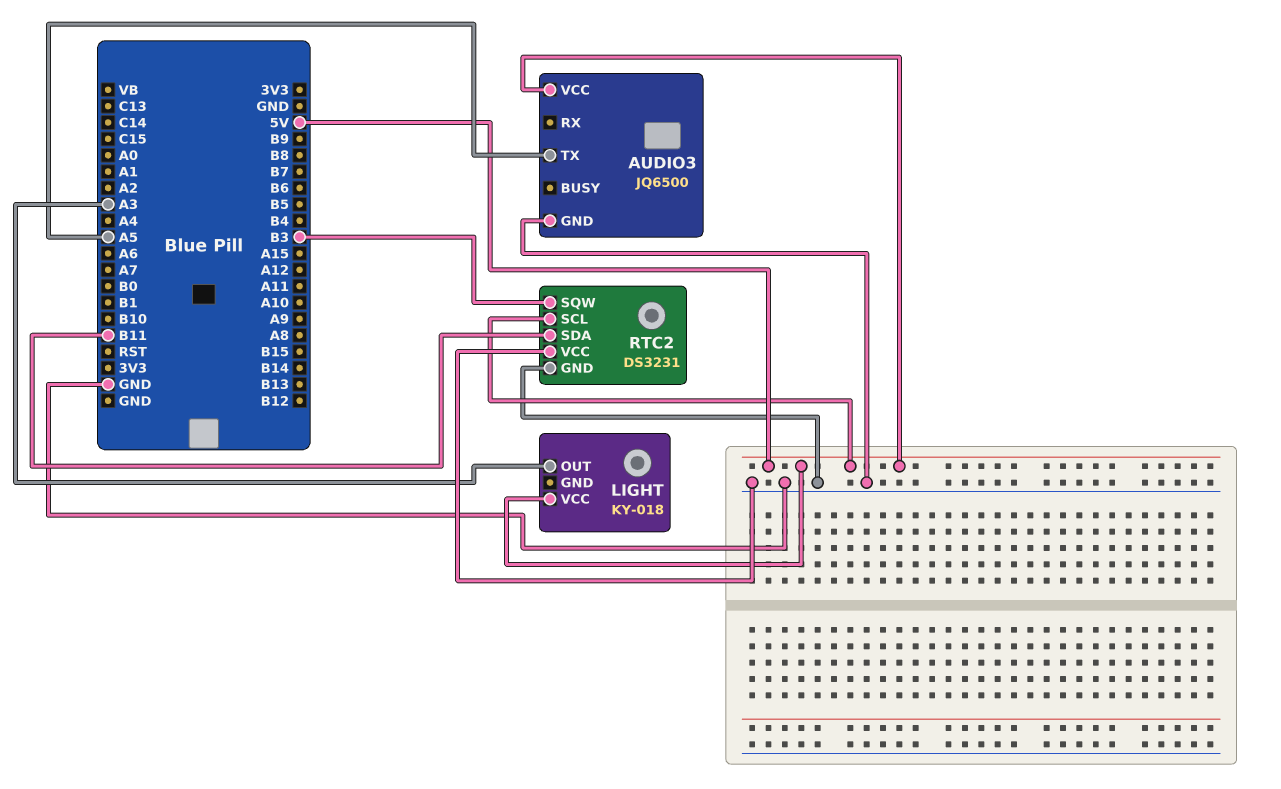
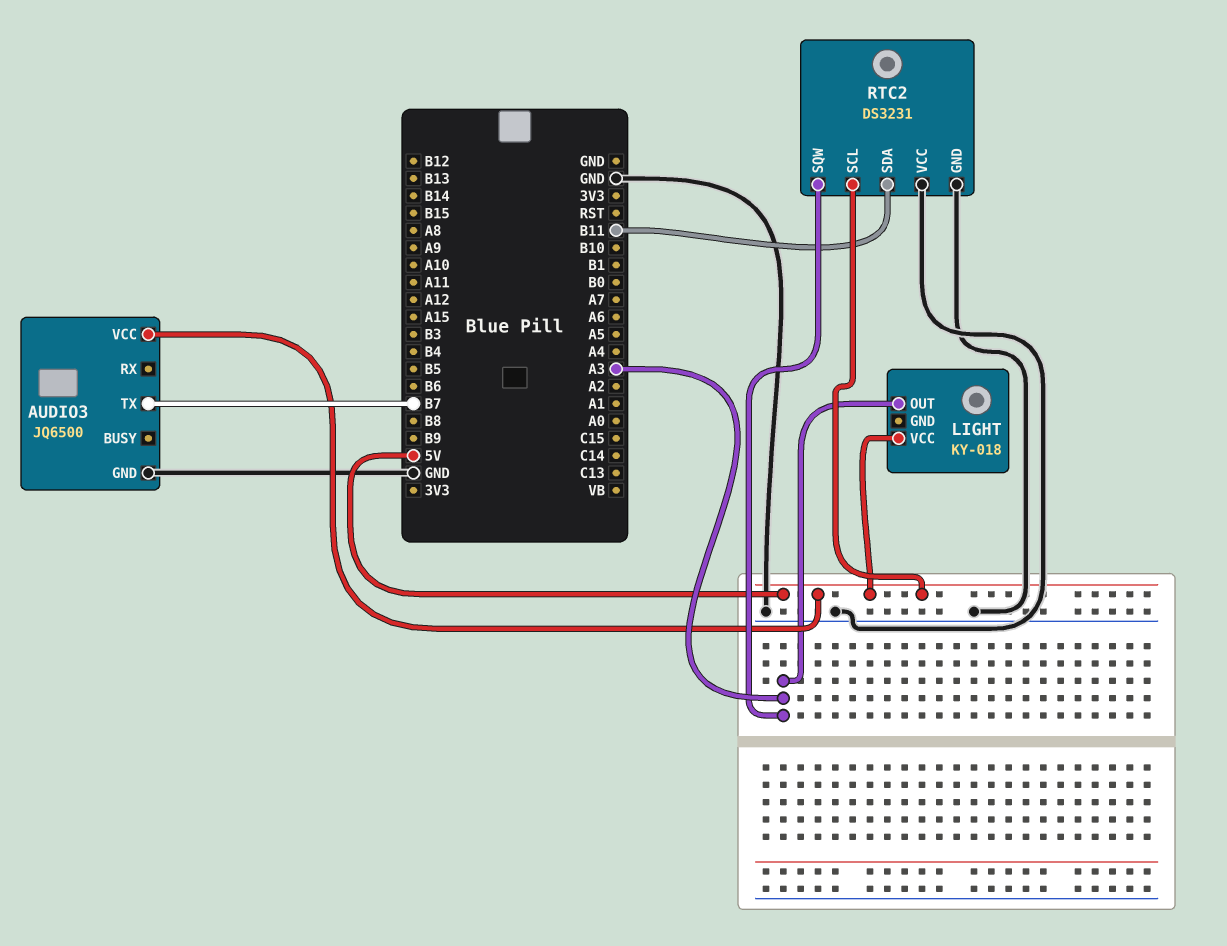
AUDIO3 pin TX: A5 -> B7
RTC2 pin SQW: B3 -> A3

